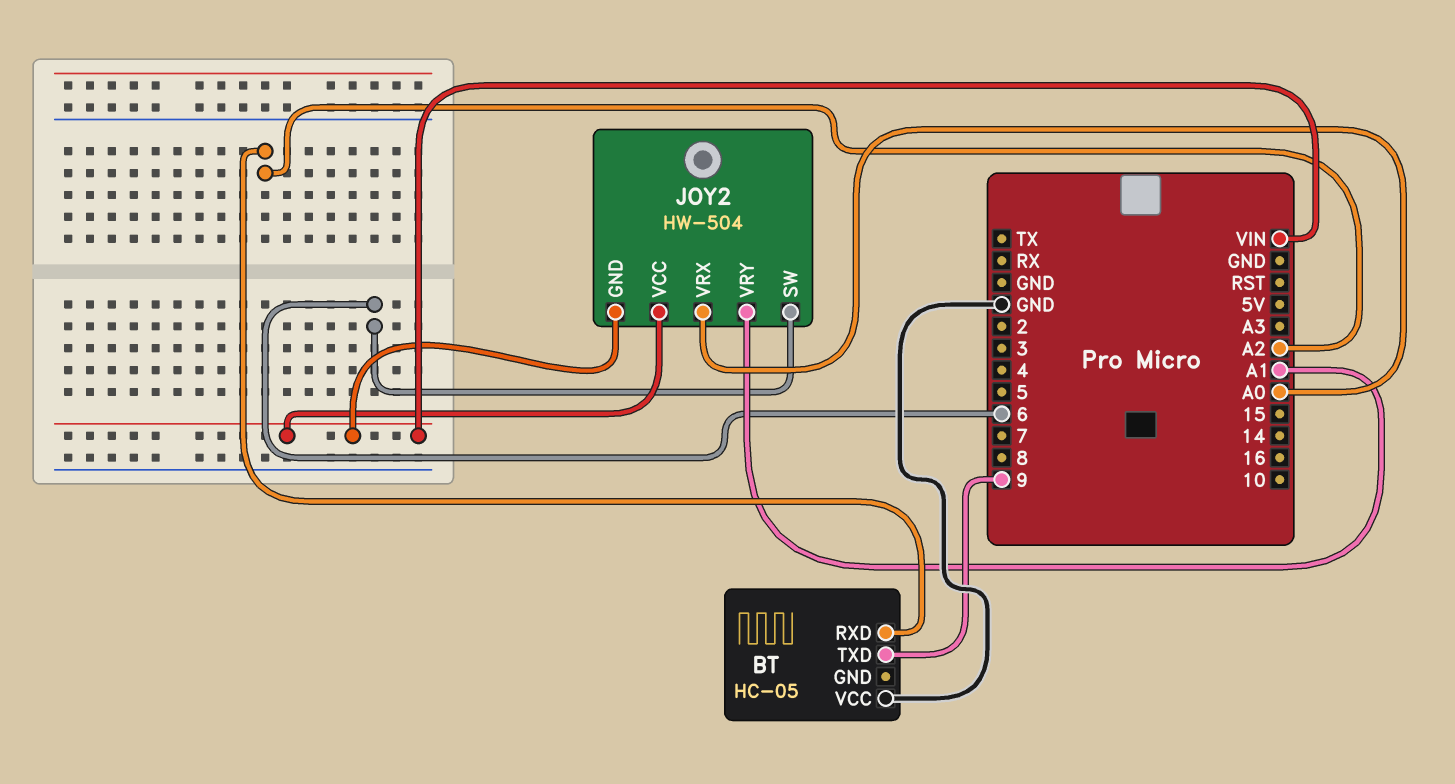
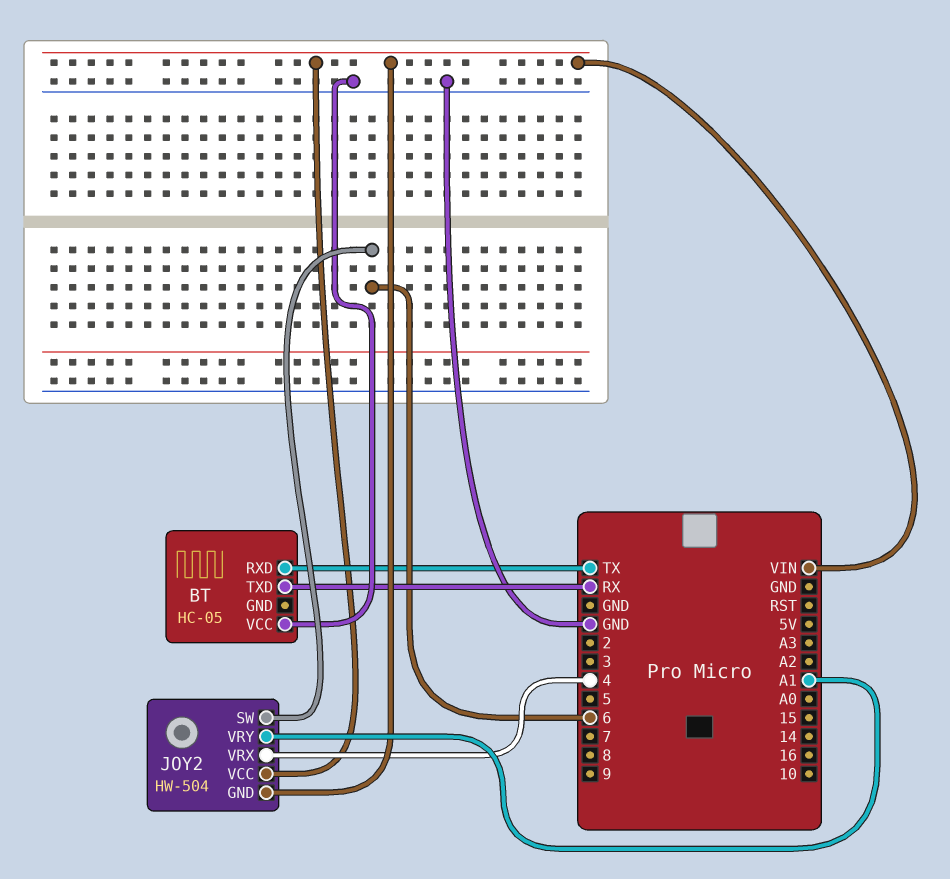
BT pin RXD: A2 -> TX
BT pin TXD: 9 -> RX
JOY2 pin VRX: A0 -> 4

